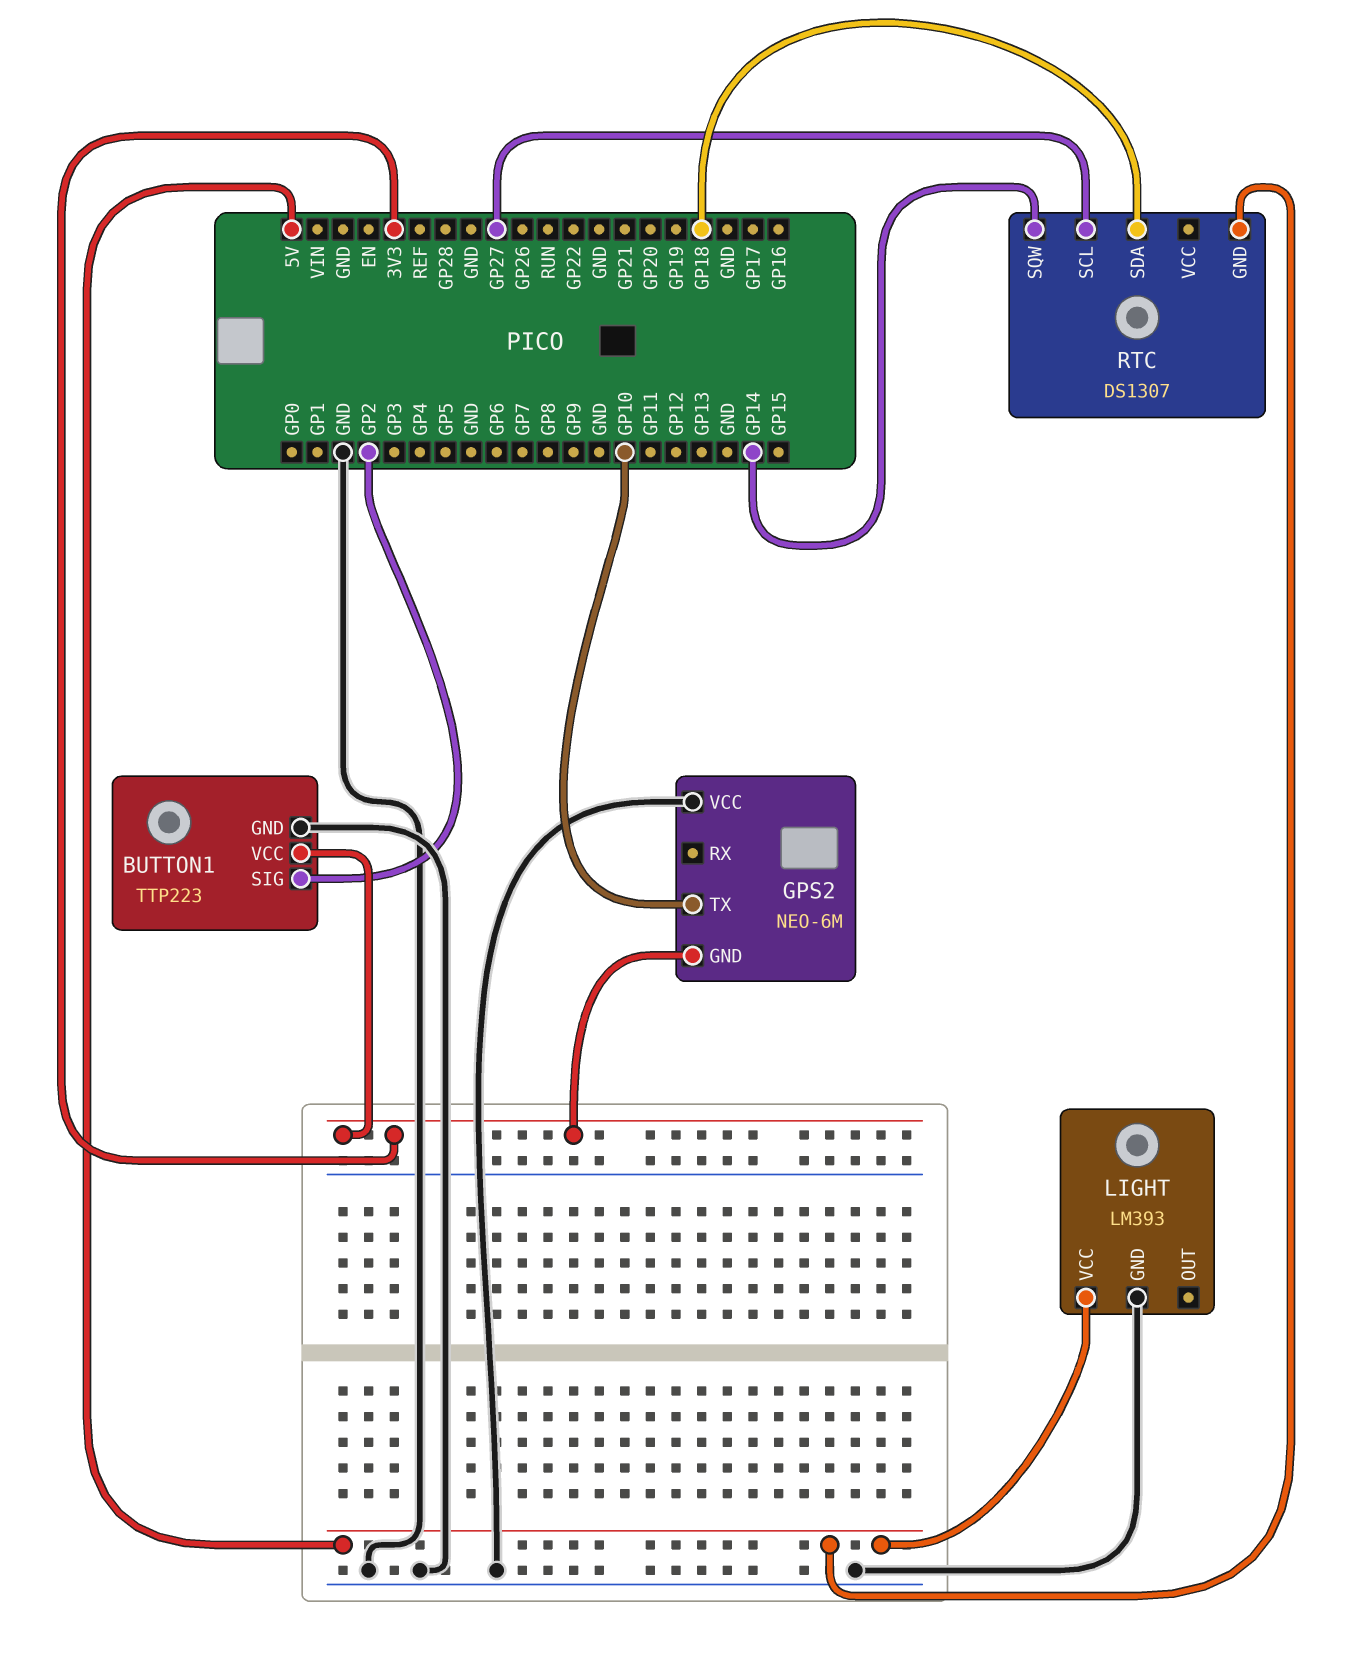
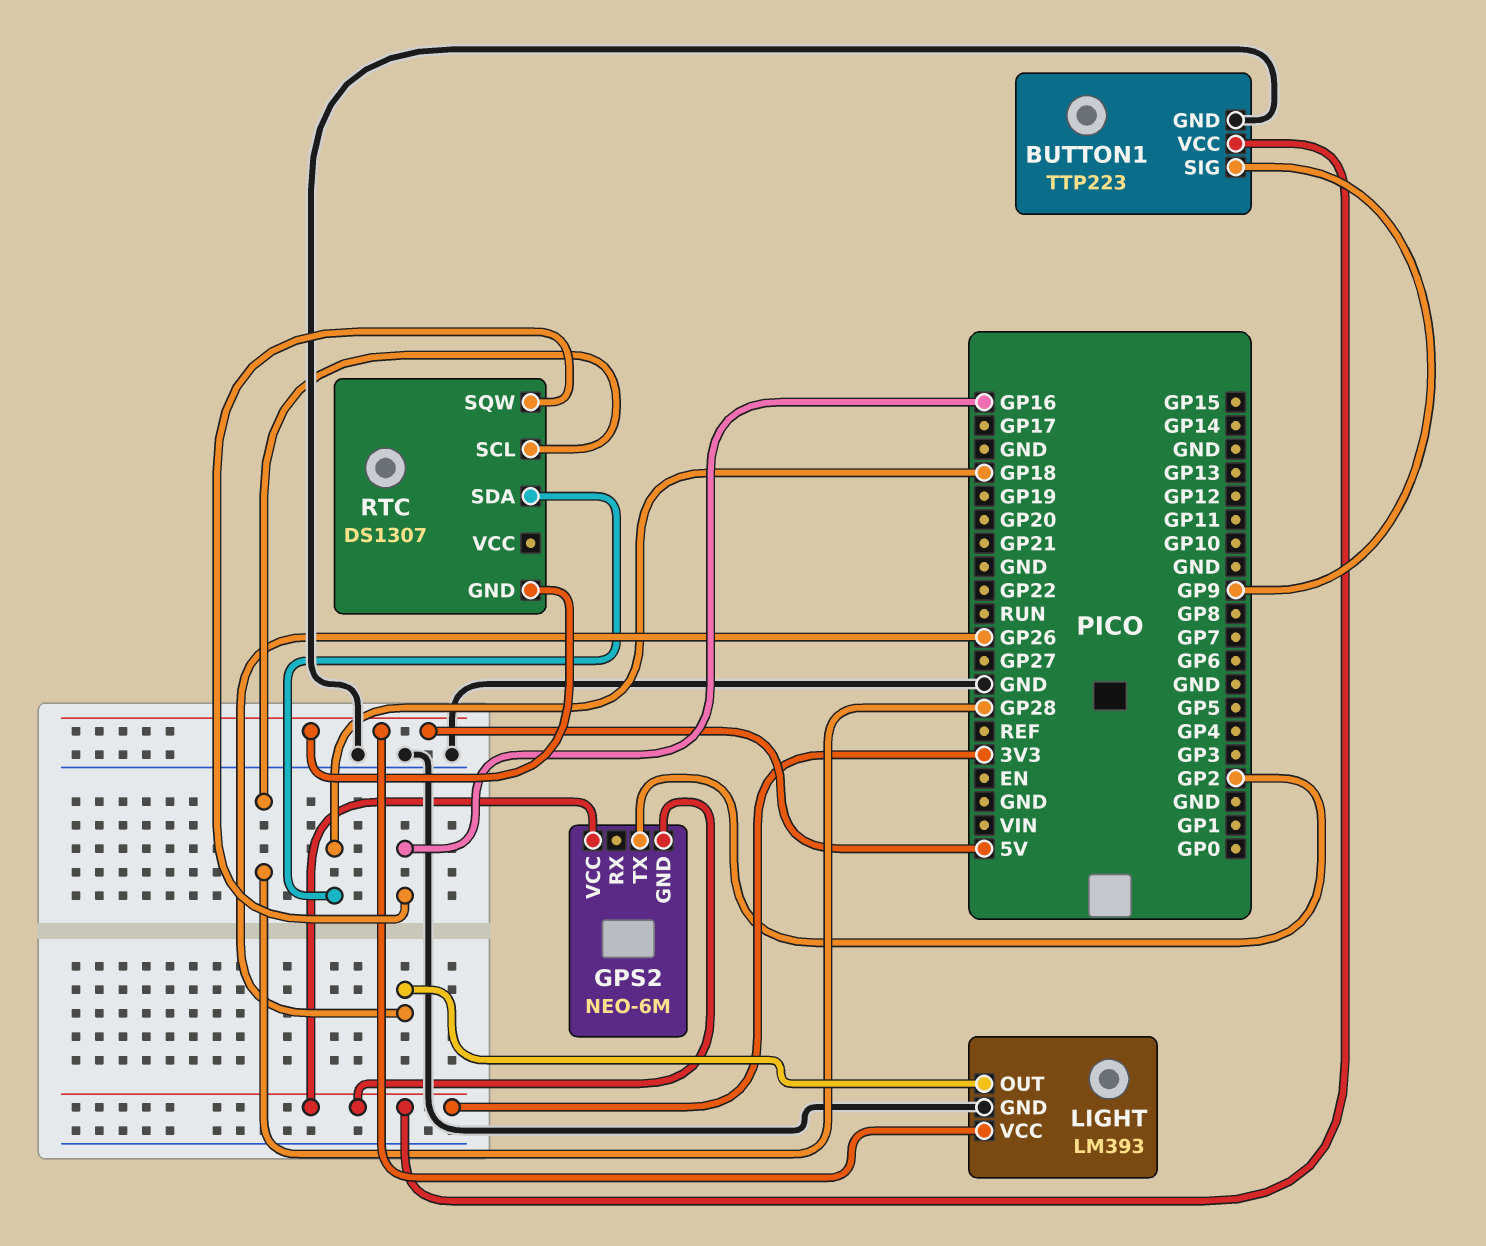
BUTTON1 pin SIG: GP2 -> GP9
GPS2 pin TX: GP10 -> GP2
GPS2 pin VCC: GND -> 3V3
LIGHT pin OUT: none -> GP26
RTC pin SCL: GP27 -> GP28
RTC pin SQW: GP14 -> GP16

